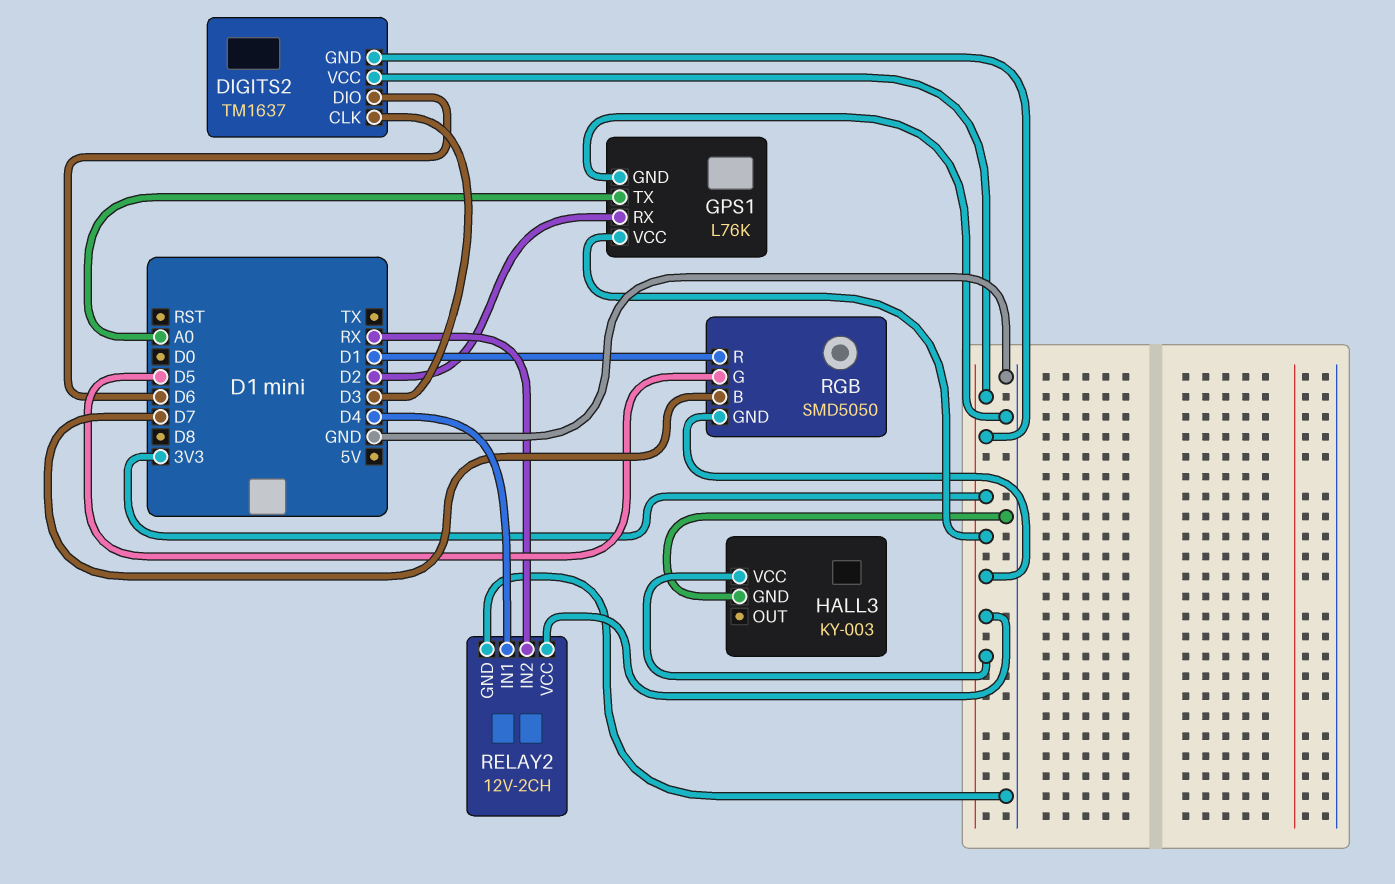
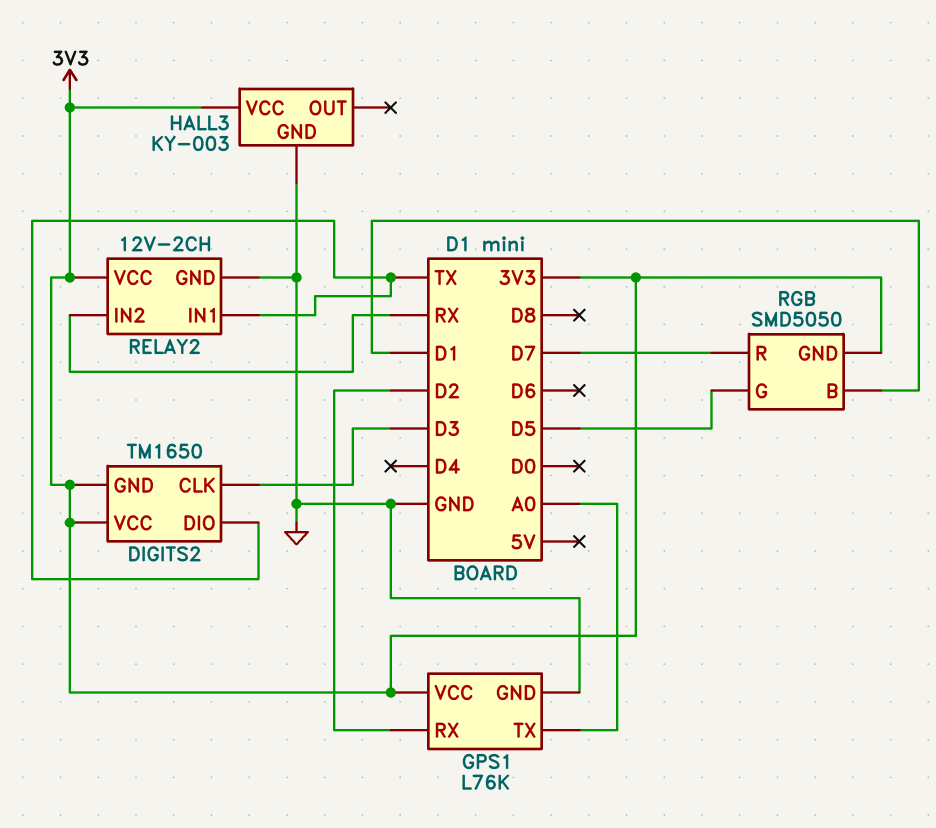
DIGITS2: TM1637 -> TM1650
DIGITS2 pin DIO: D6 -> TX
RELAY2 pin IN1: D4 -> TX
RGB pin B: D7 -> D1
RGB pin R: D1 -> D7

